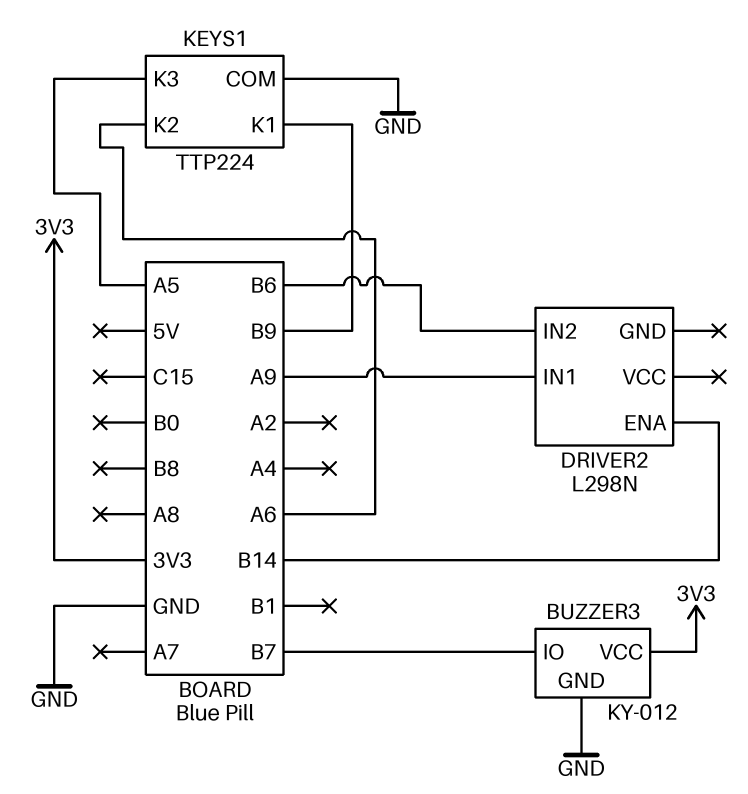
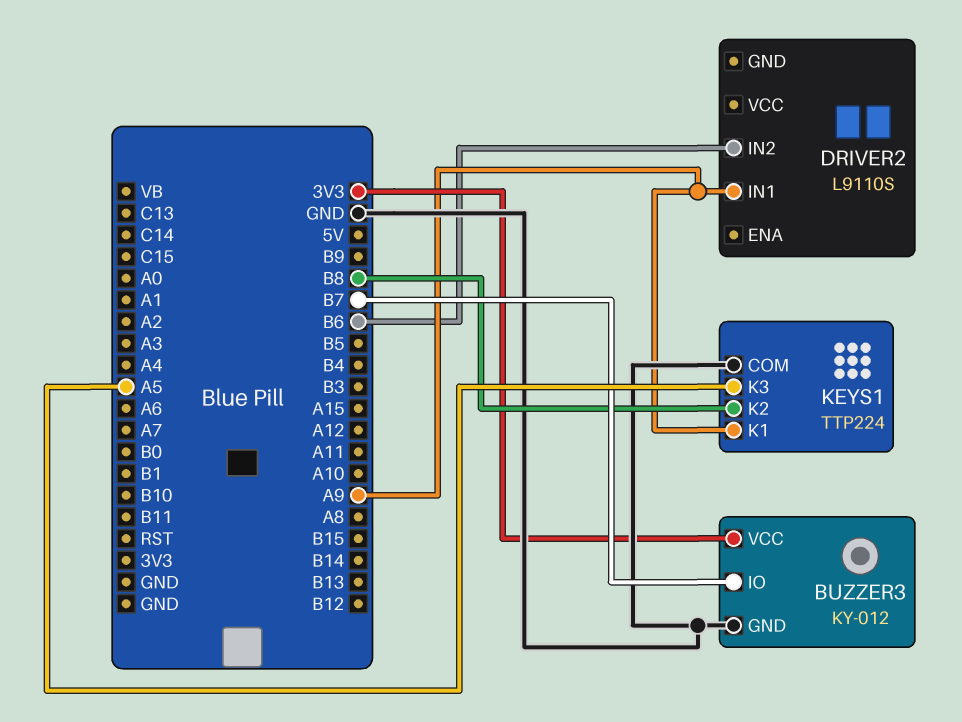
DRIVER2: L298N -> L9110S
DRIVER2 pin ENA: B14 -> none
KEYS1 pin K1: B9 -> A9
KEYS1 pin K2: A6 -> B8

